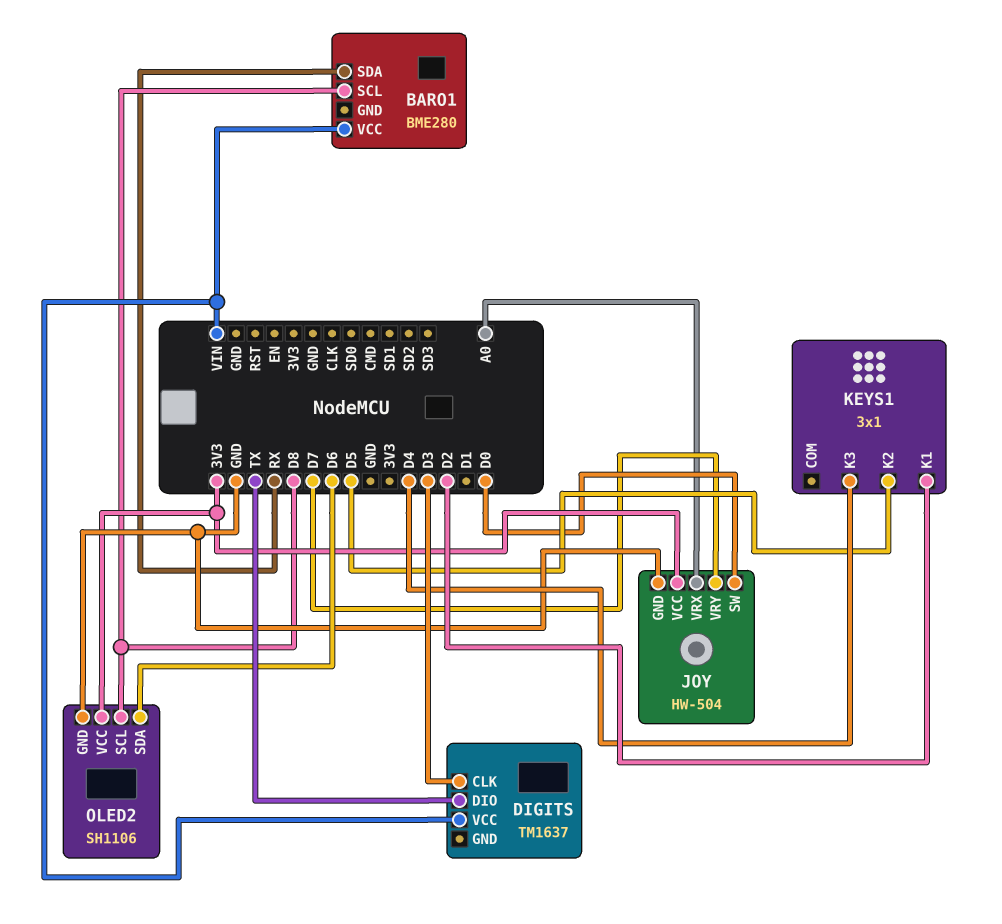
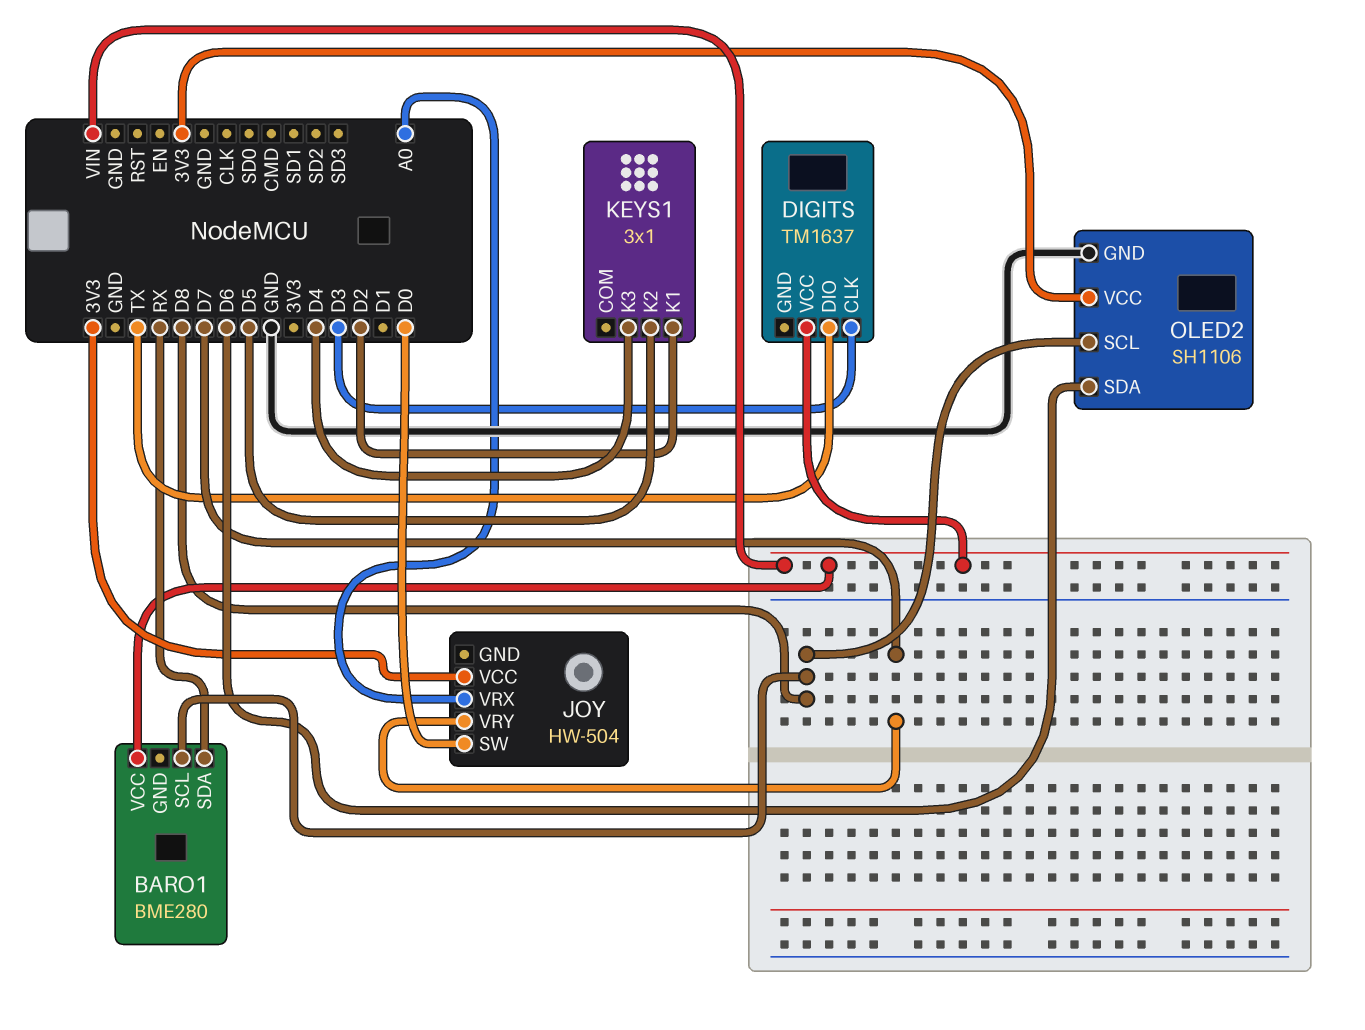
JOY pin GND: GND -> none

